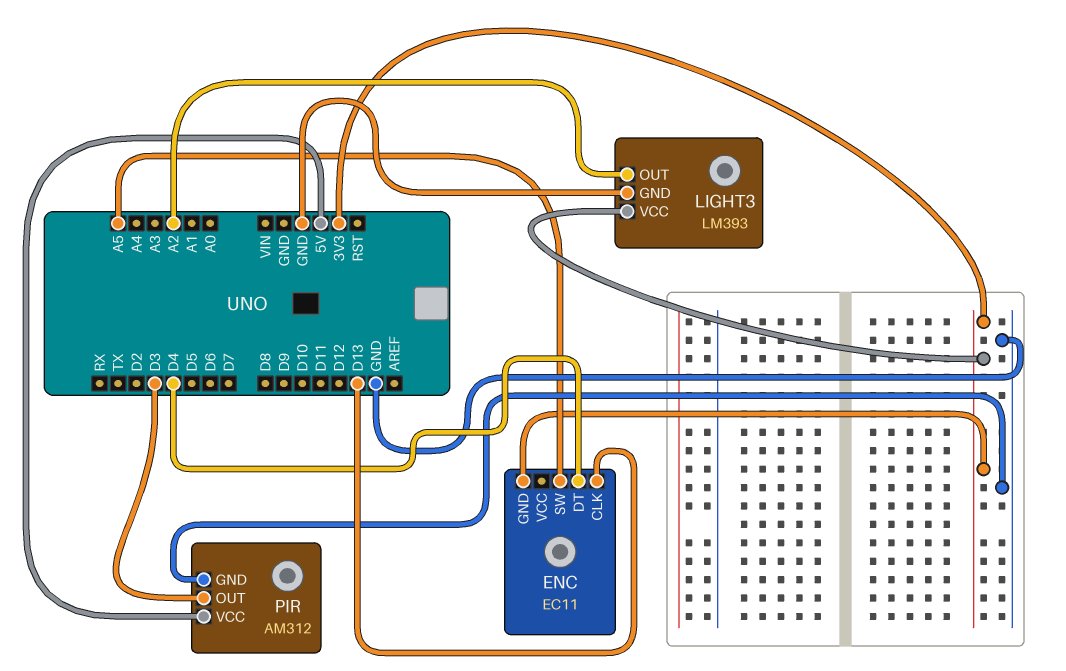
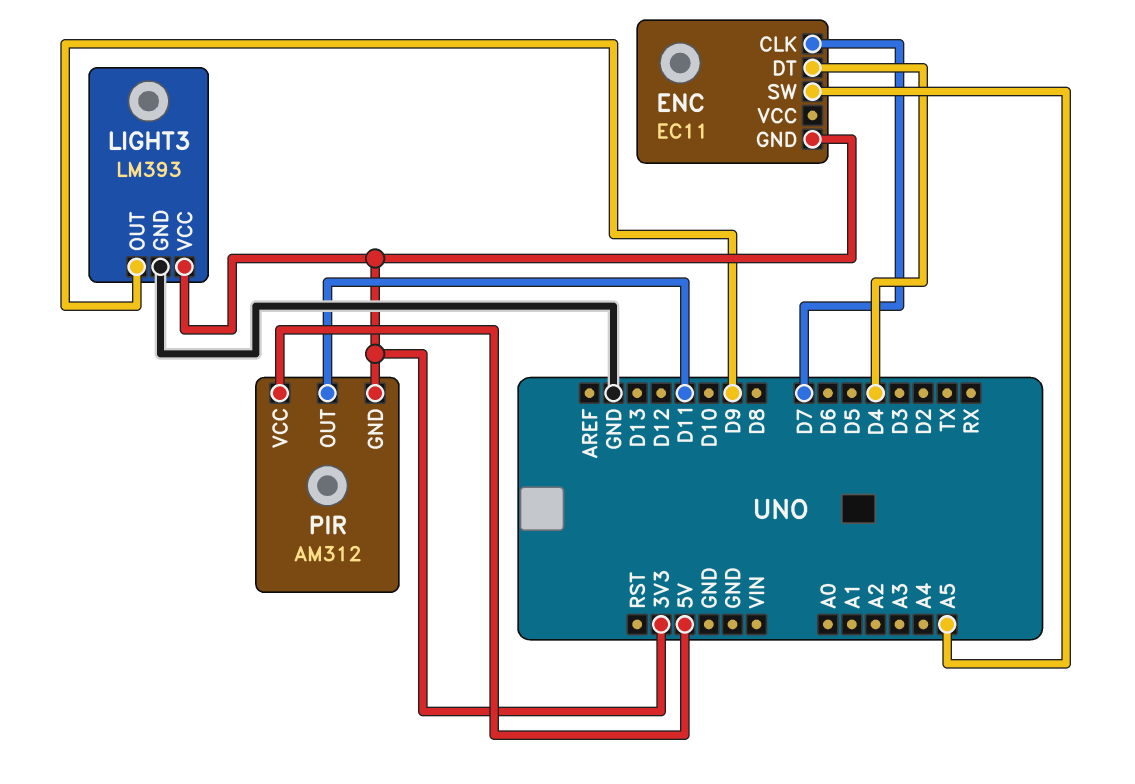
ENC pin CLK: D13 -> D7
LIGHT3 pin OUT: A2 -> D9
PIR pin GND: GND -> 3V3
PIR pin OUT: D3 -> D11

